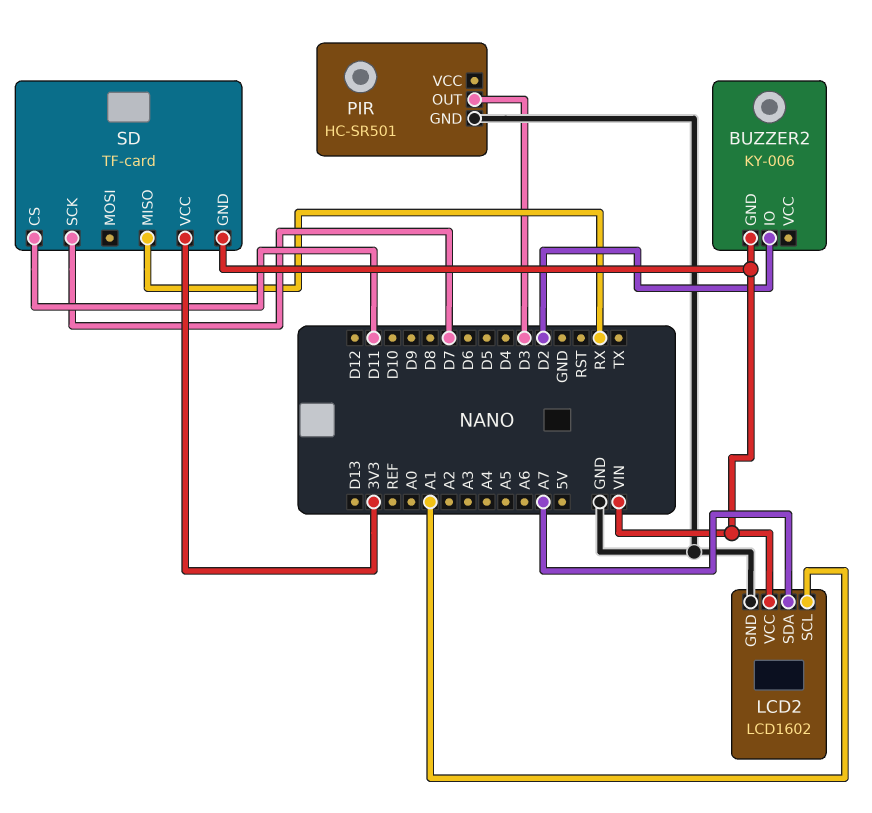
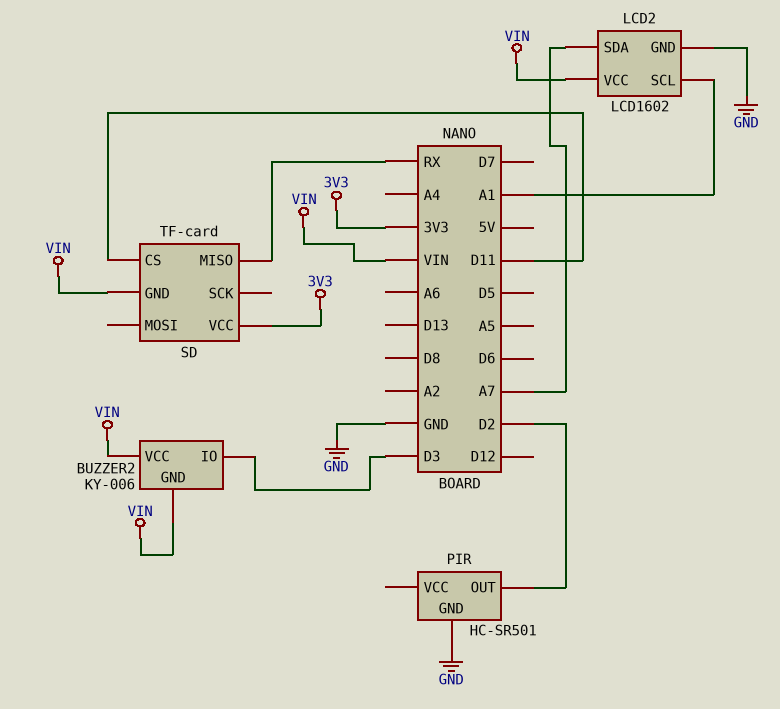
BUZZER2 pin IO: D2 -> D3
BUZZER2 pin VCC: none -> VIN
PIR pin OUT: D3 -> D2
SD pin SCK: D7 -> none

